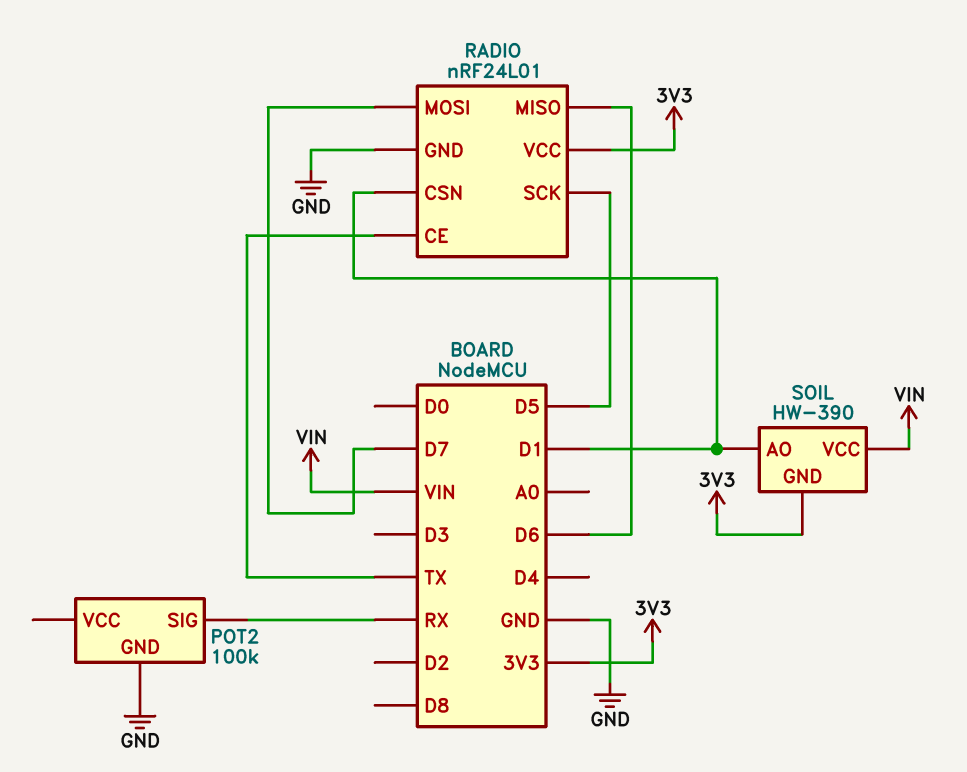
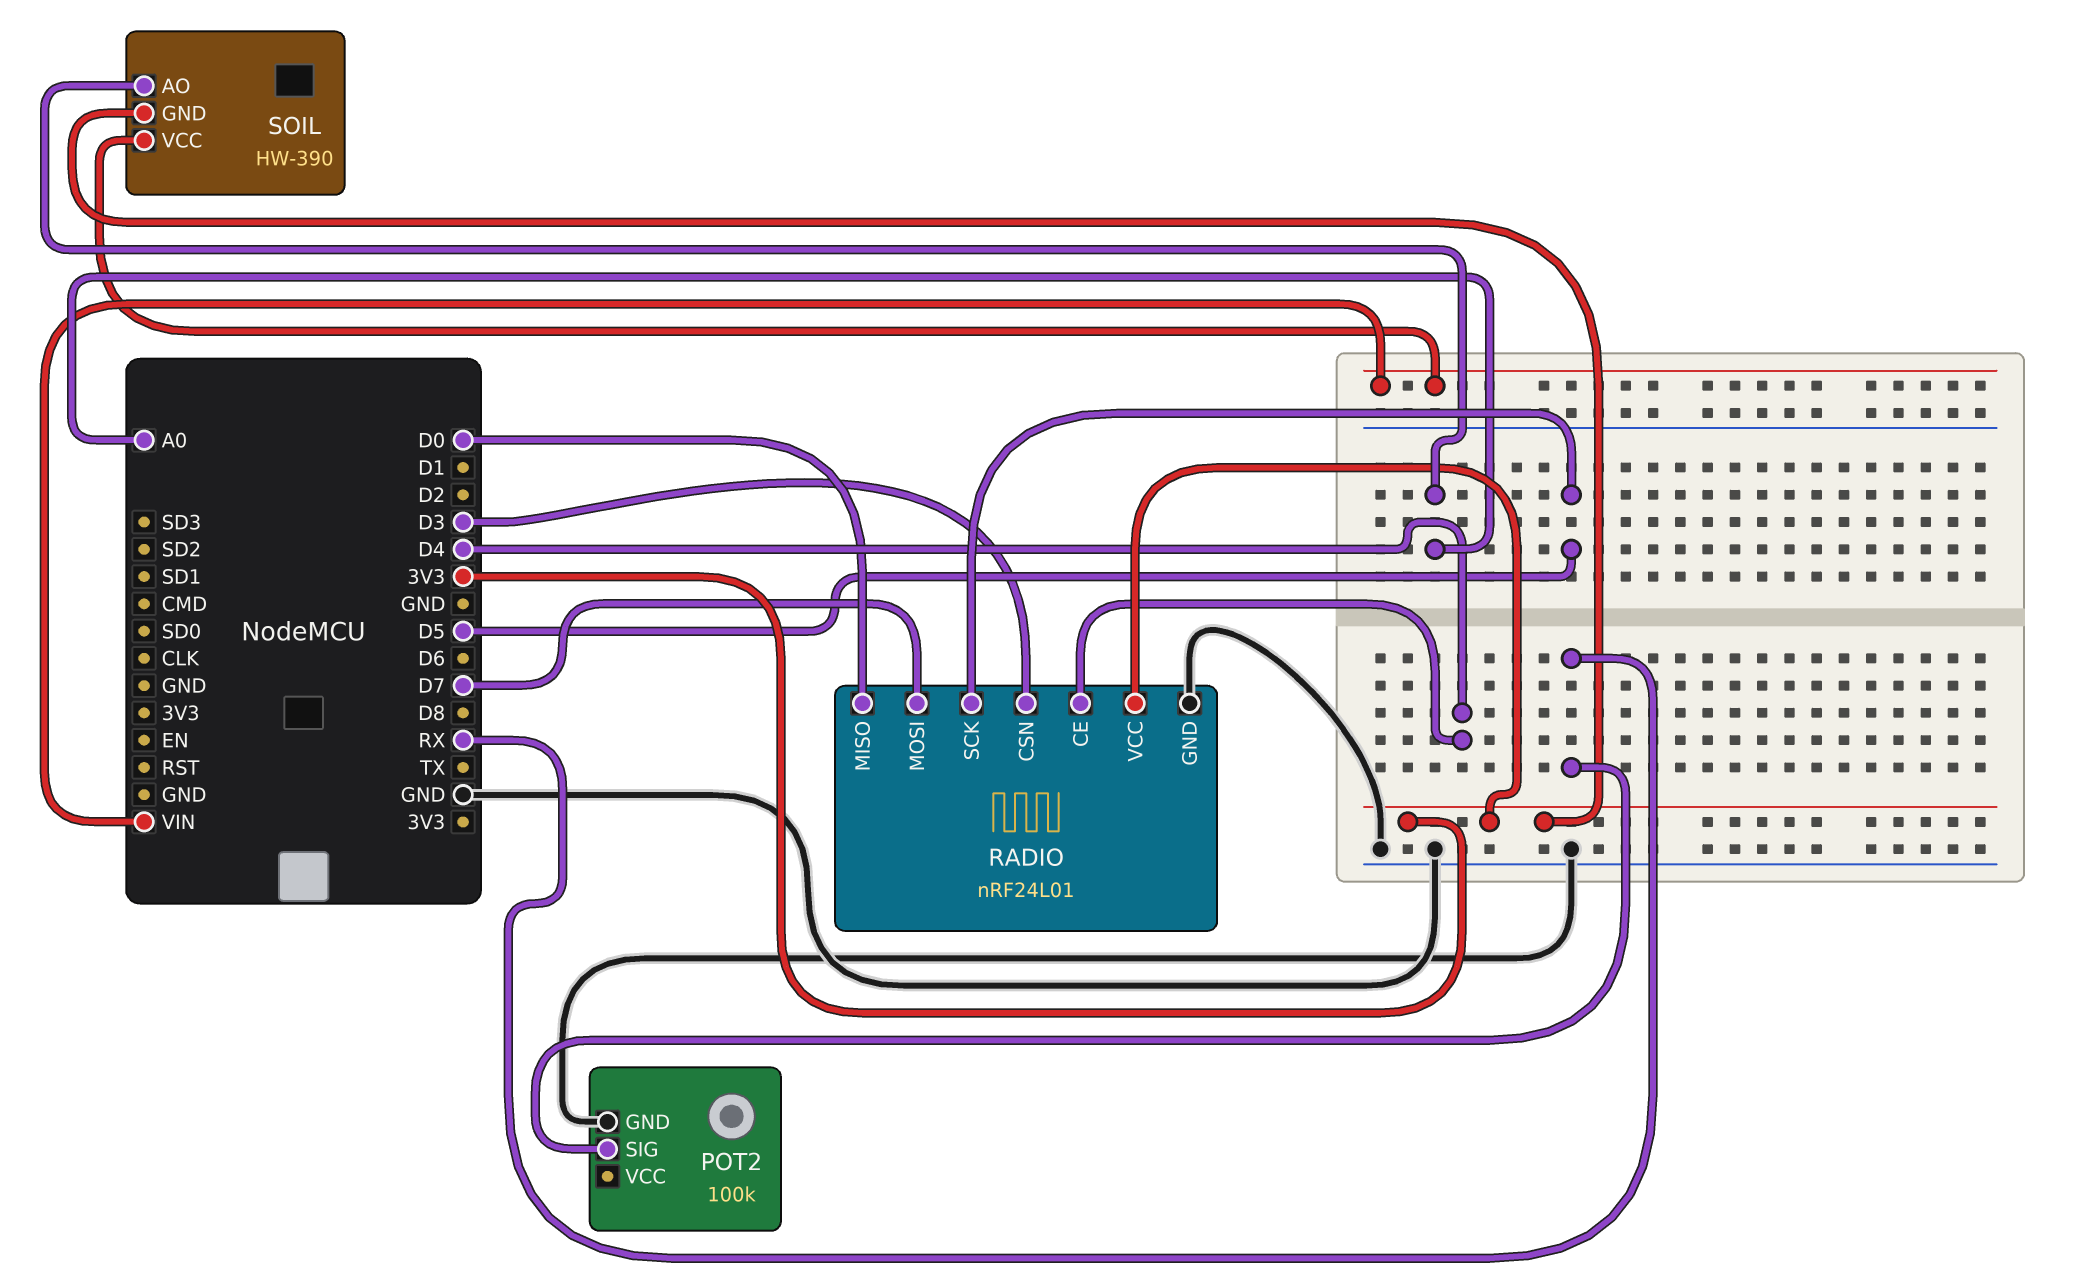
RADIO pin CE: TX -> D4
RADIO pin CSN: D1 -> D3
RADIO pin MISO: D6 -> D0
SOIL pin AO: D1 -> A0

